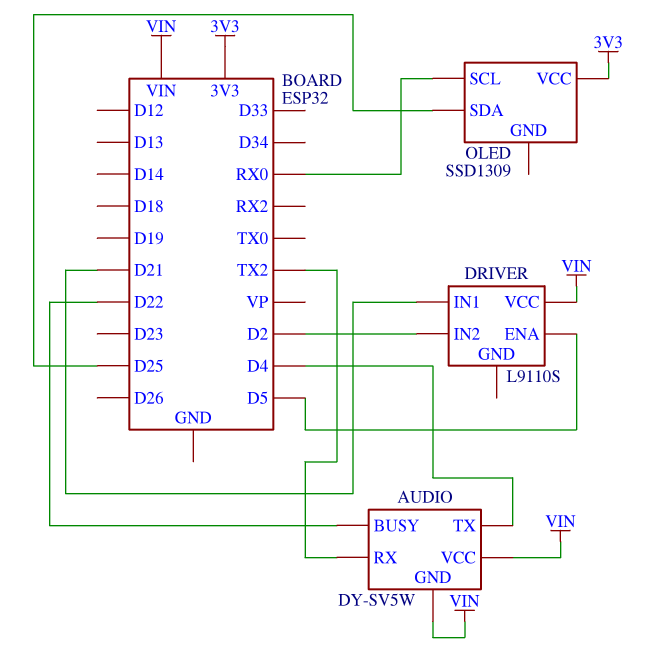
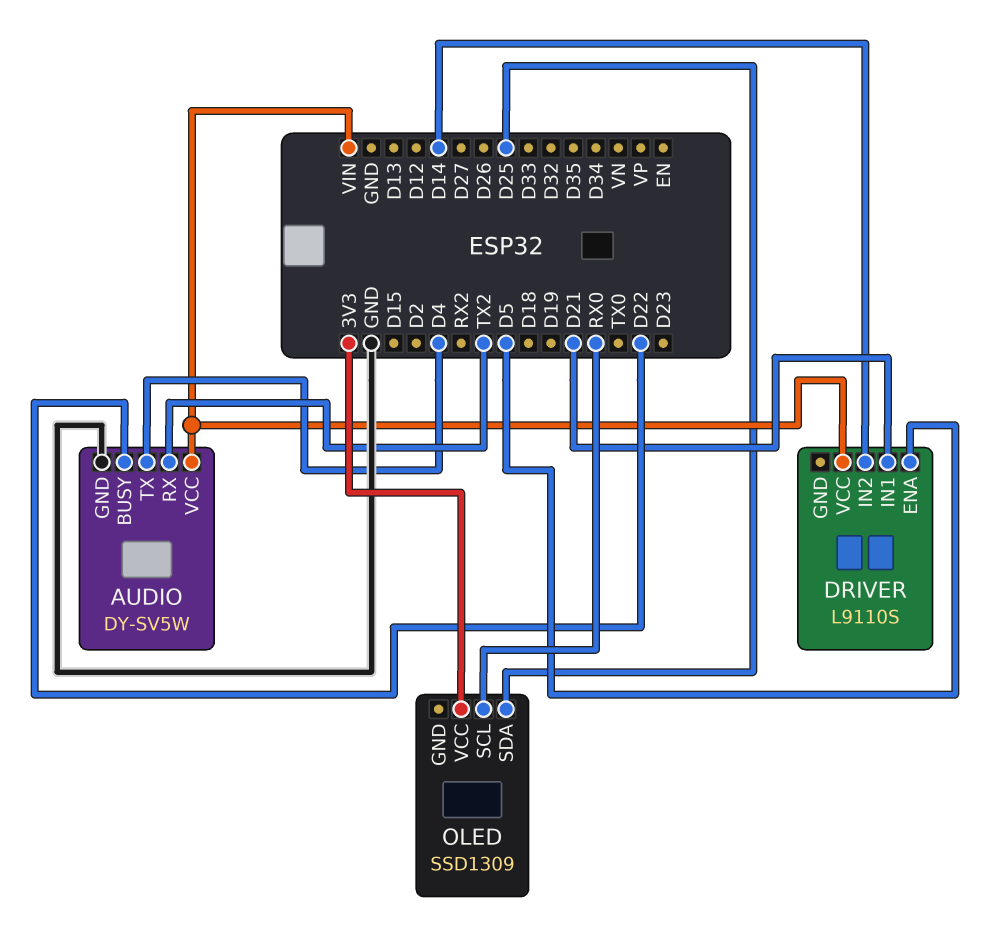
AUDIO pin GND: VIN -> GND
DRIVER pin IN2: D2 -> D14

